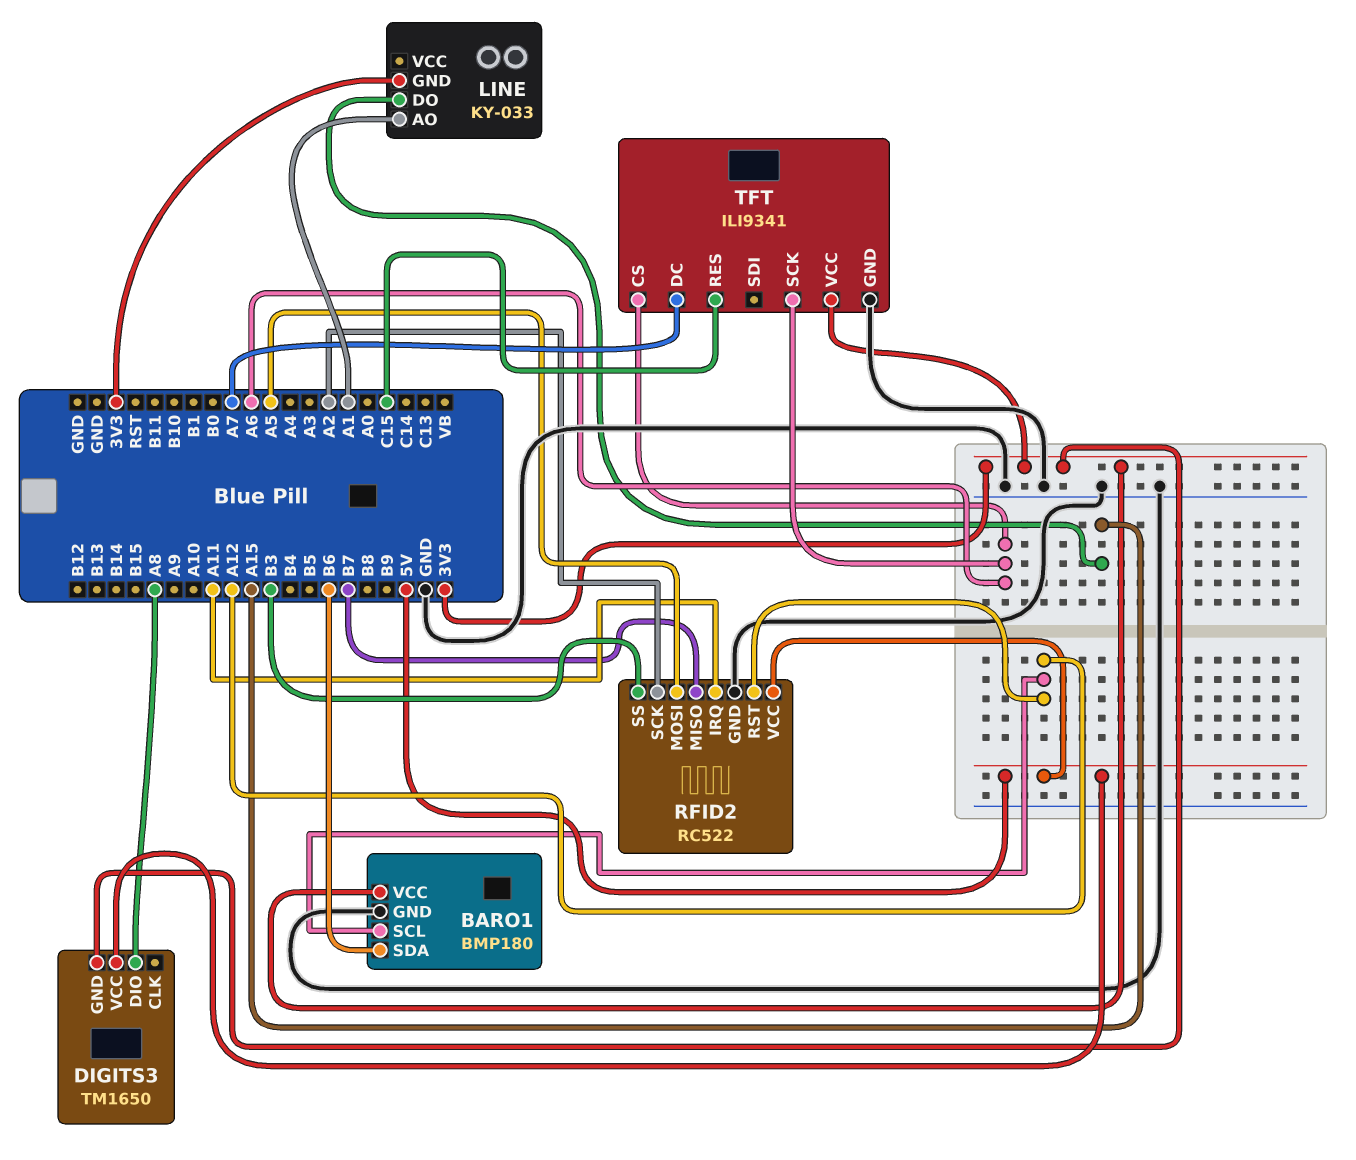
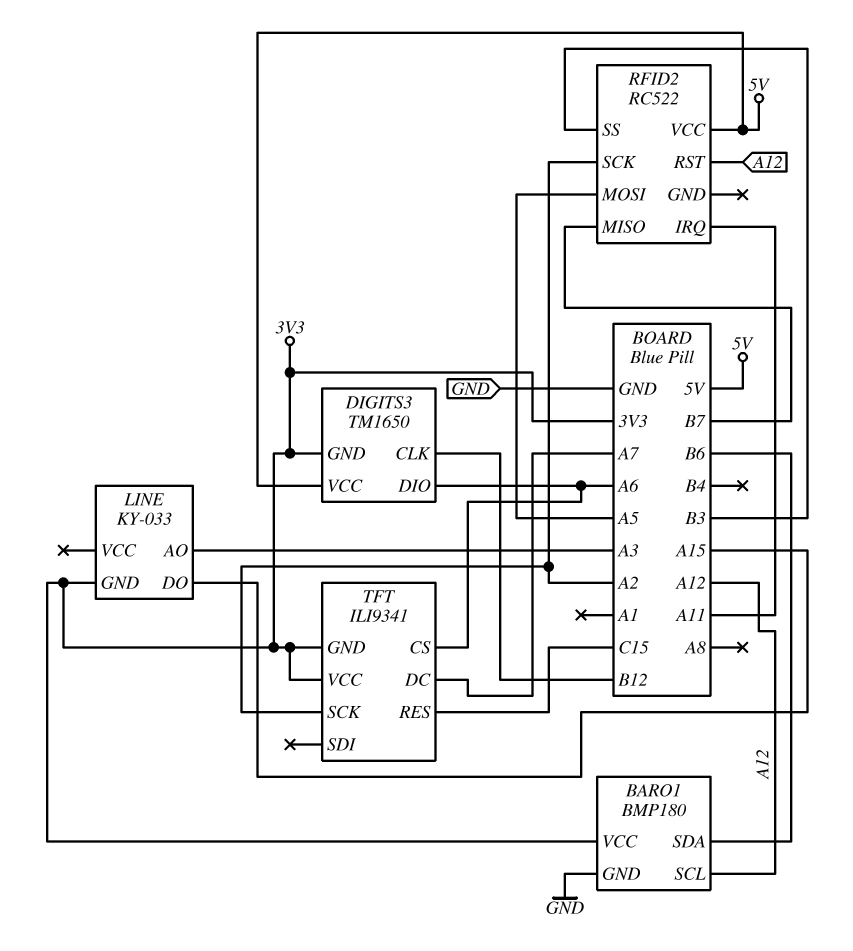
DIGITS3 pin CLK: none -> B12
DIGITS3 pin DIO: A8 -> A6
LINE pin AO: A1 -> A3
RFID2 pin GND: GND -> none
TFT pin GND: GND -> 3V3
TFT pin SCK: A6 -> A2

